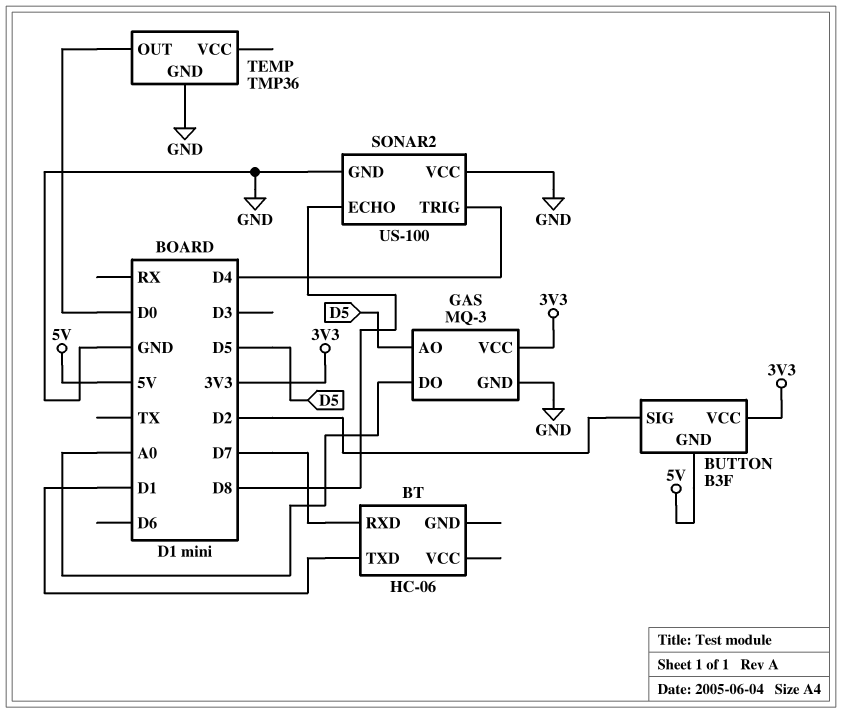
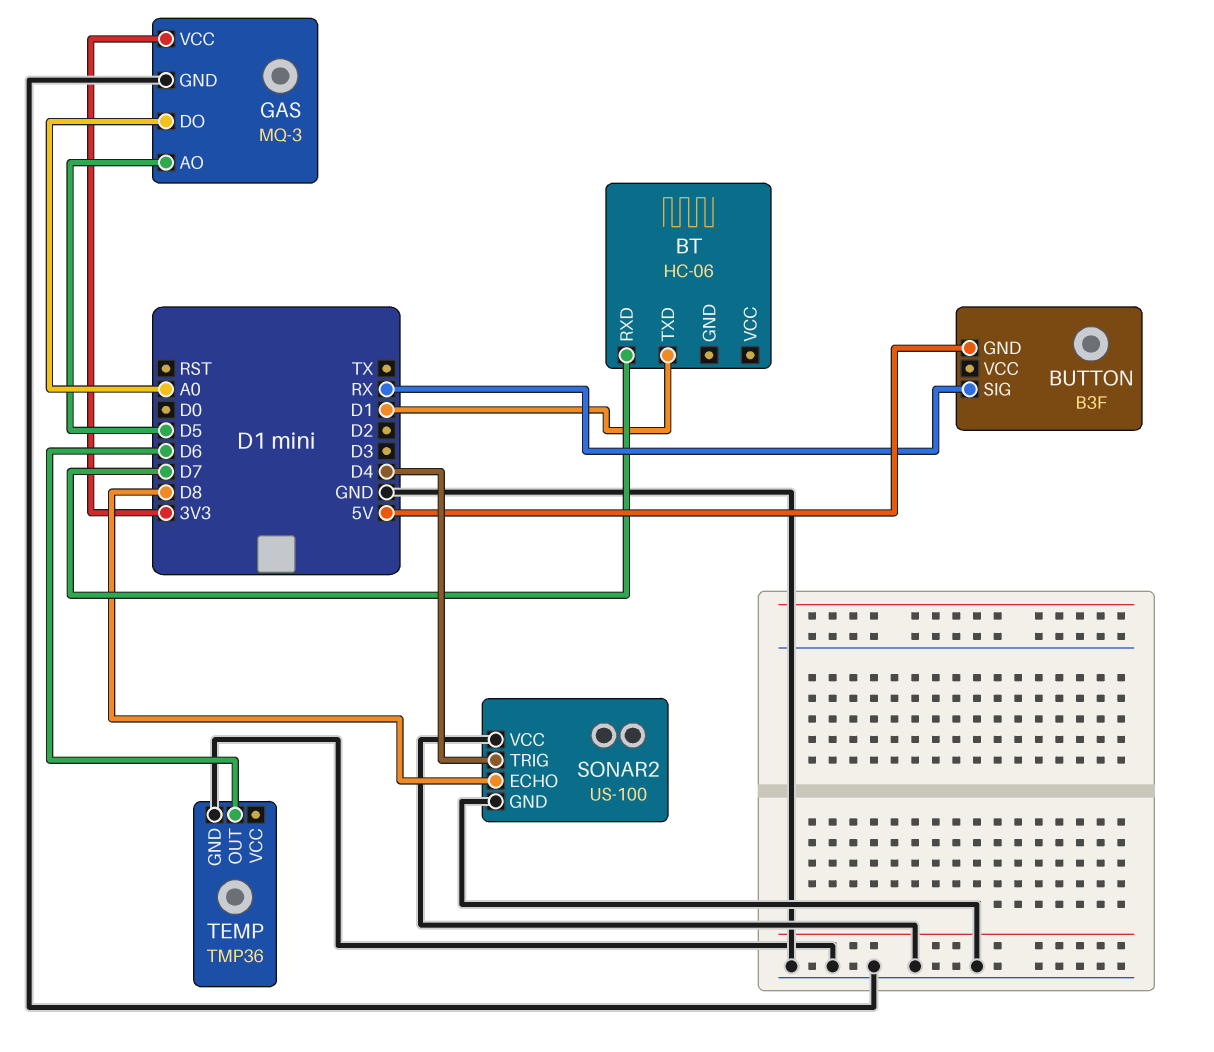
BUTTON pin SIG: D2 -> RX
BUTTON pin VCC: 3V3 -> none
TEMP pin OUT: D0 -> D6

